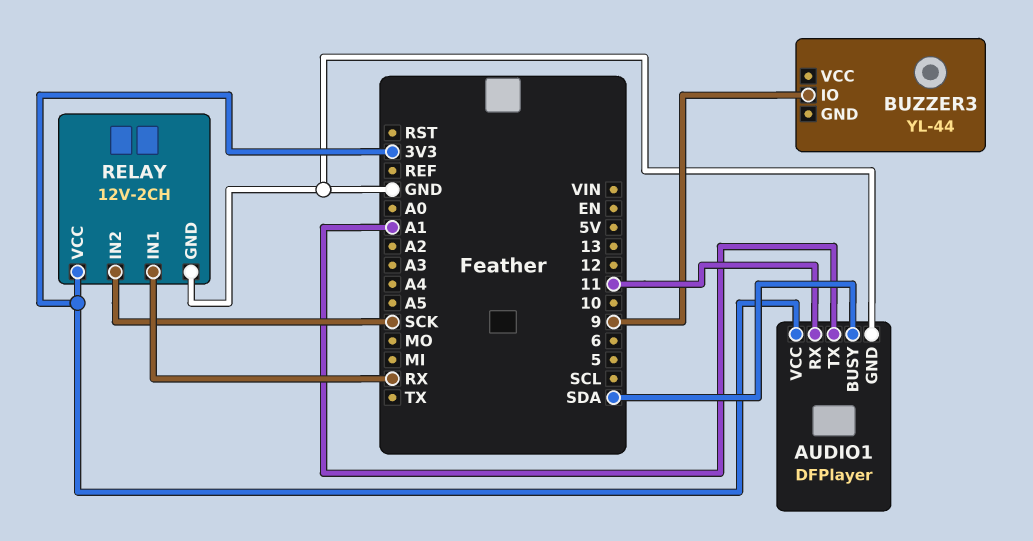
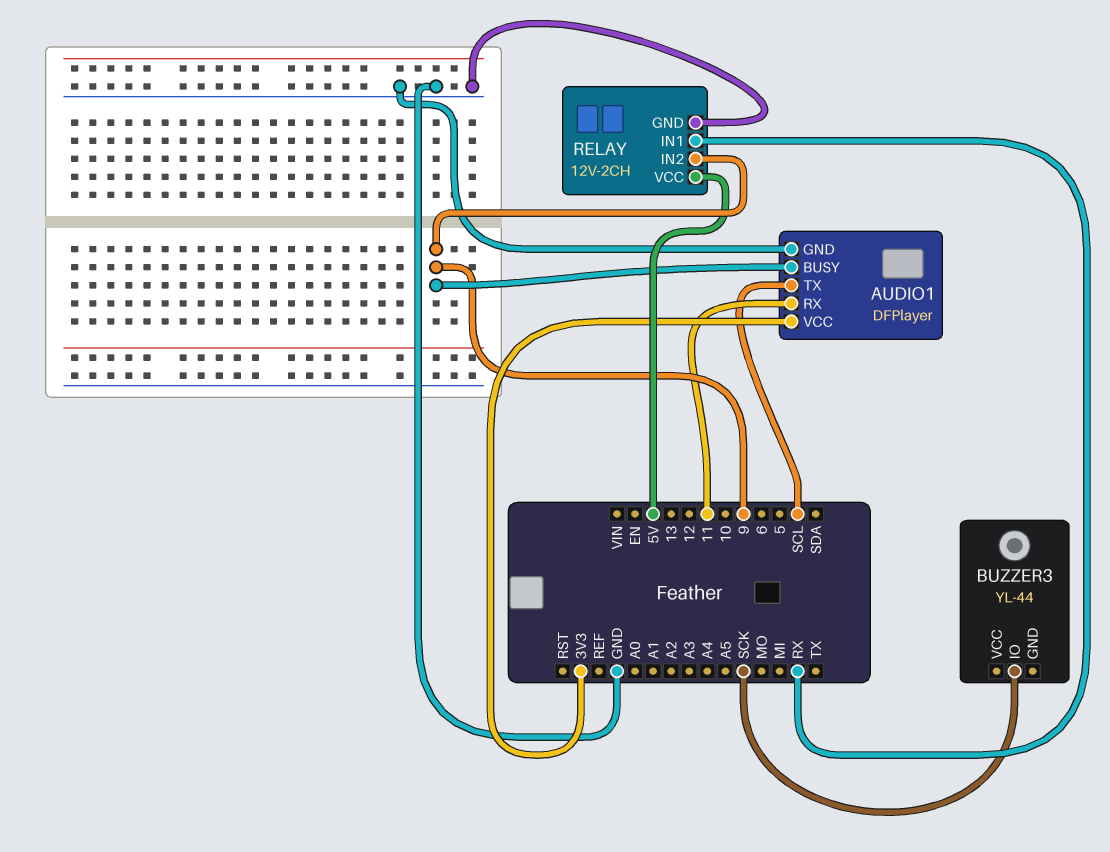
AUDIO1 pin BUSY: SDA -> 9
AUDIO1 pin TX: A1 -> SCL
BUZZER3 pin IO: 9 -> SCK
RELAY pin IN2: SCK -> 9
RELAY pin VCC: 3V3 -> 5V

